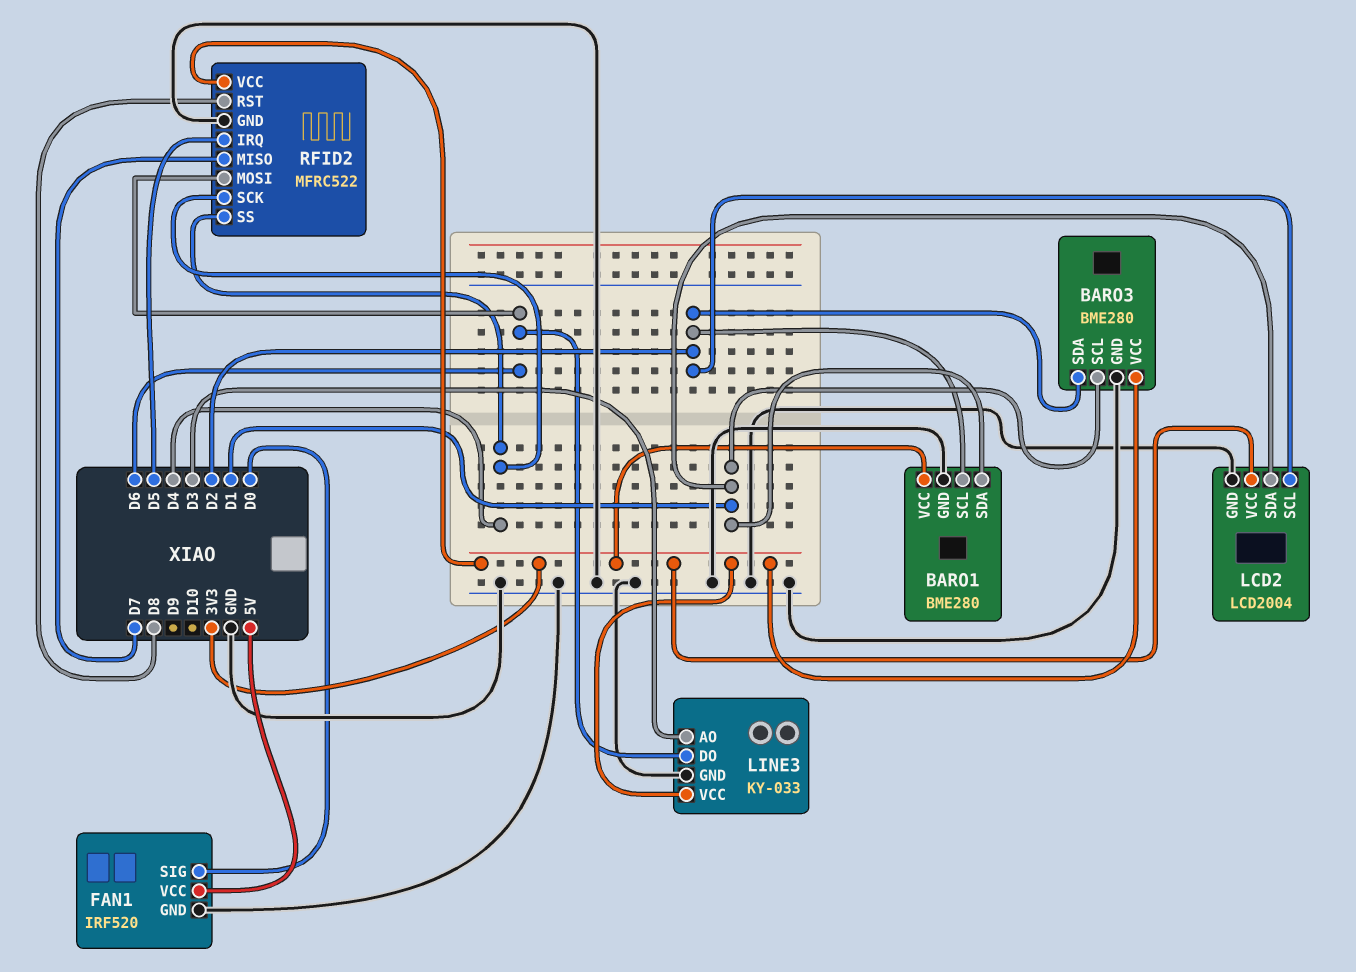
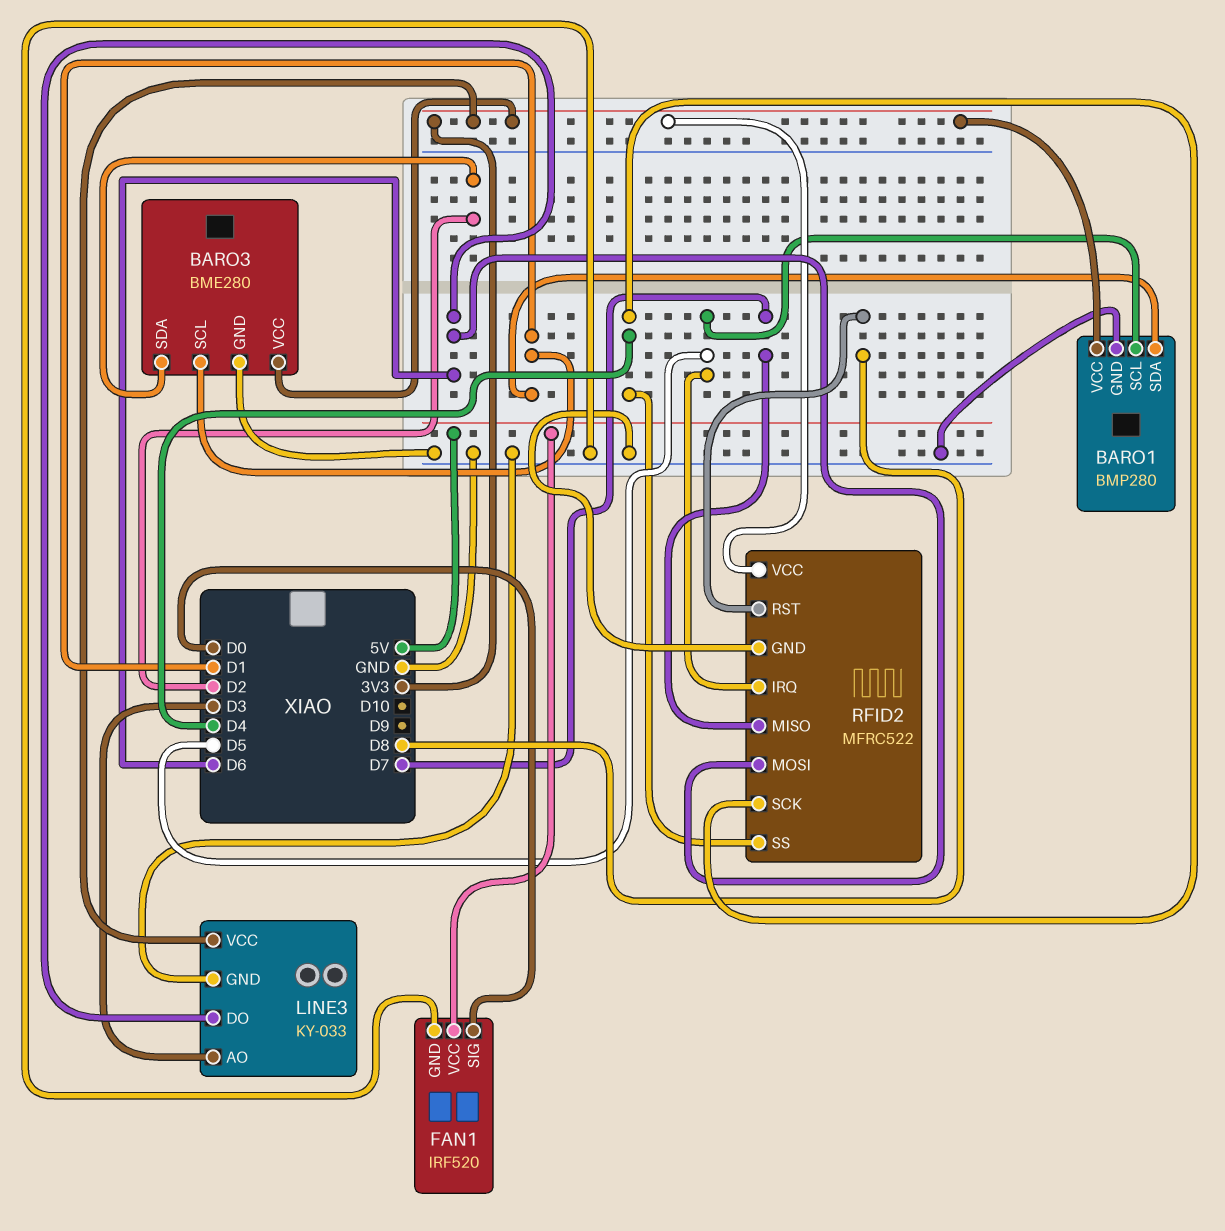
BARO1: BME280 -> BMP280
BARO1 pin SCL: D2 -> D5
LCD2: LCD2004 -> none
LCD2 pin GND: GND -> none
LCD2 pin SCL: D2 -> none
LCD2 pin SDA: D1 -> none
LCD2 pin VCC: 3V3 -> none

